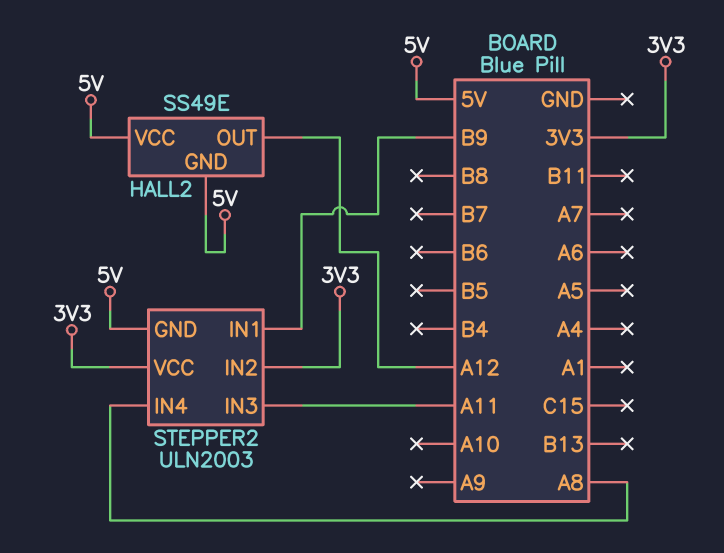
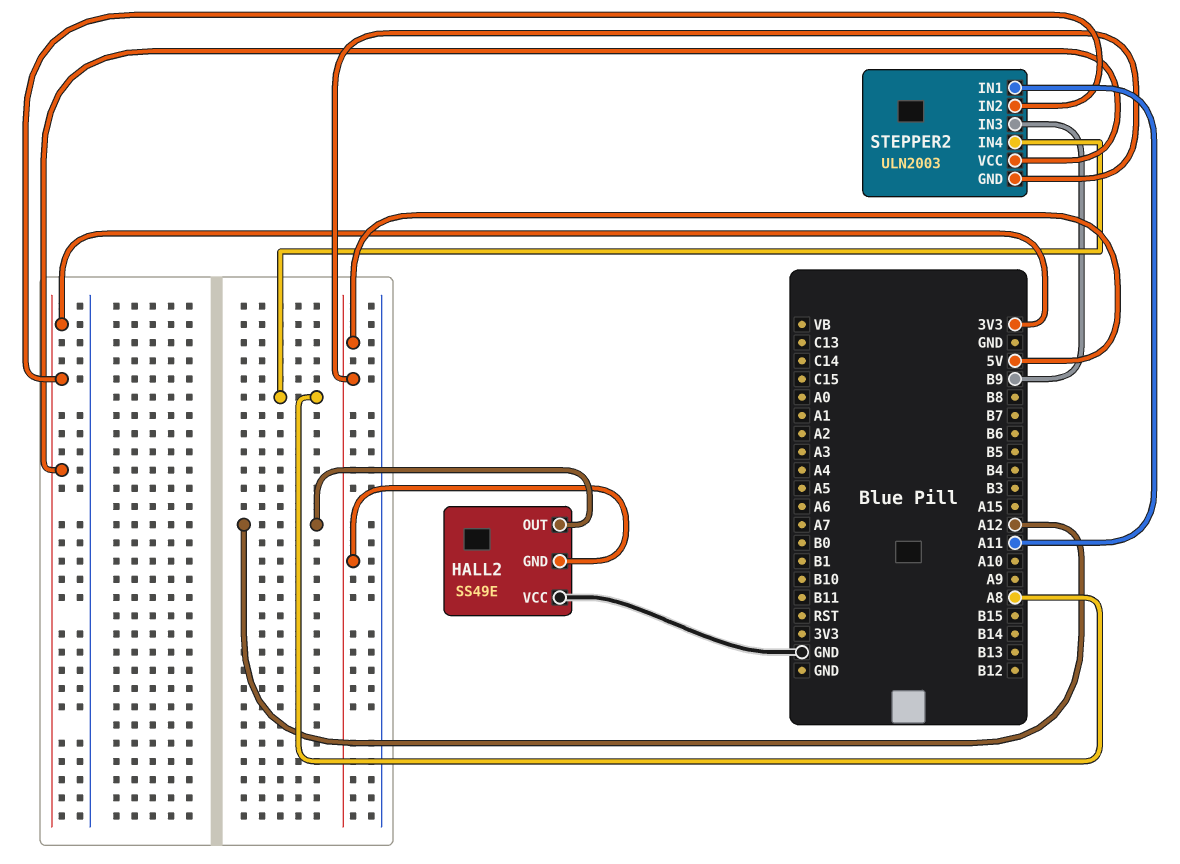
HALL2 pin VCC: 5V -> GND
STEPPER2 pin IN1: B9 -> A11
STEPPER2 pin IN3: A11 -> B9

